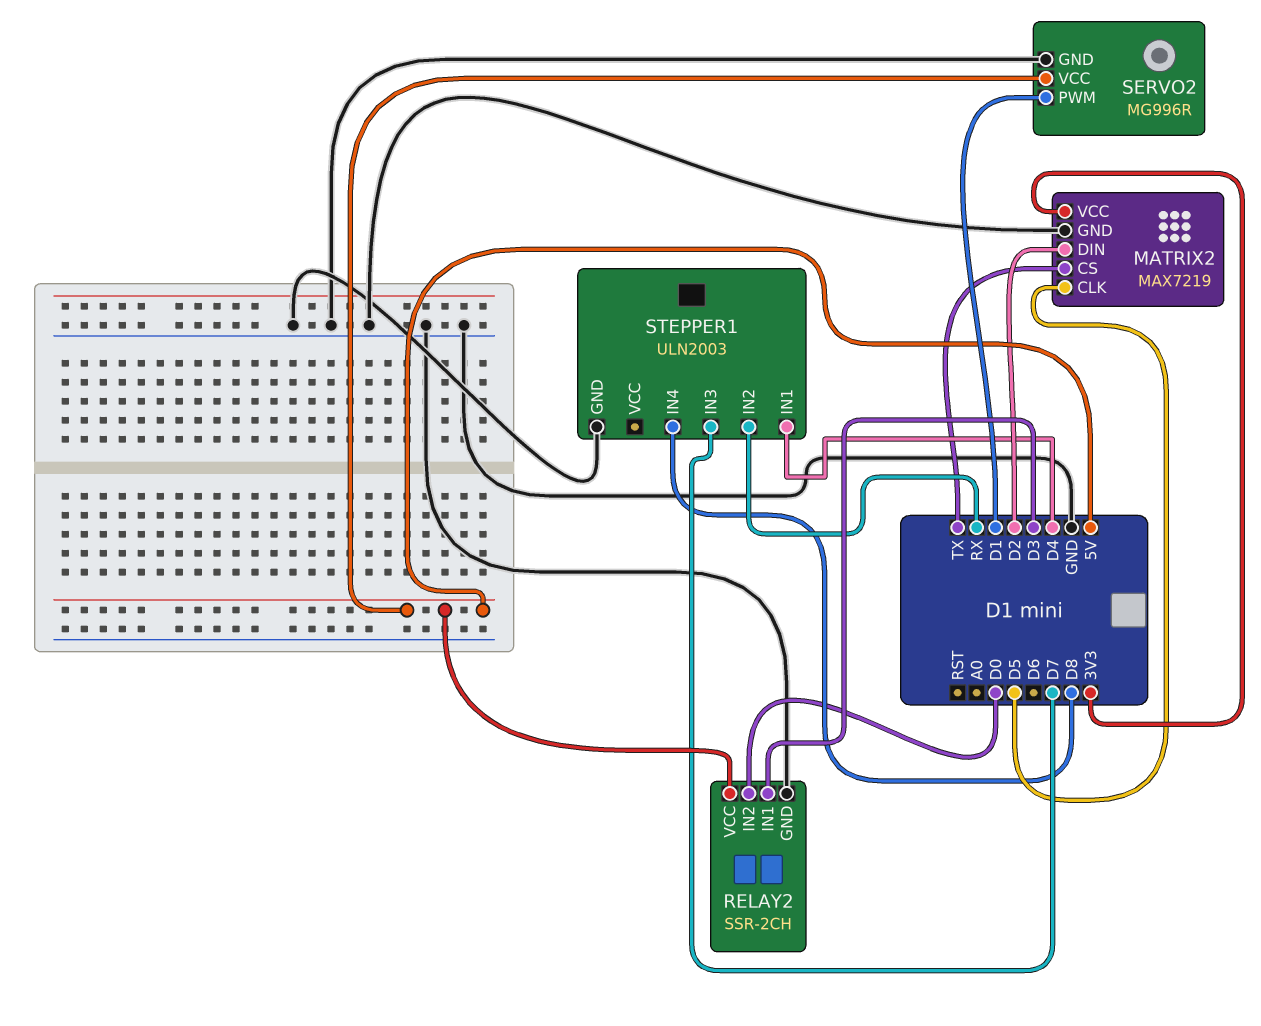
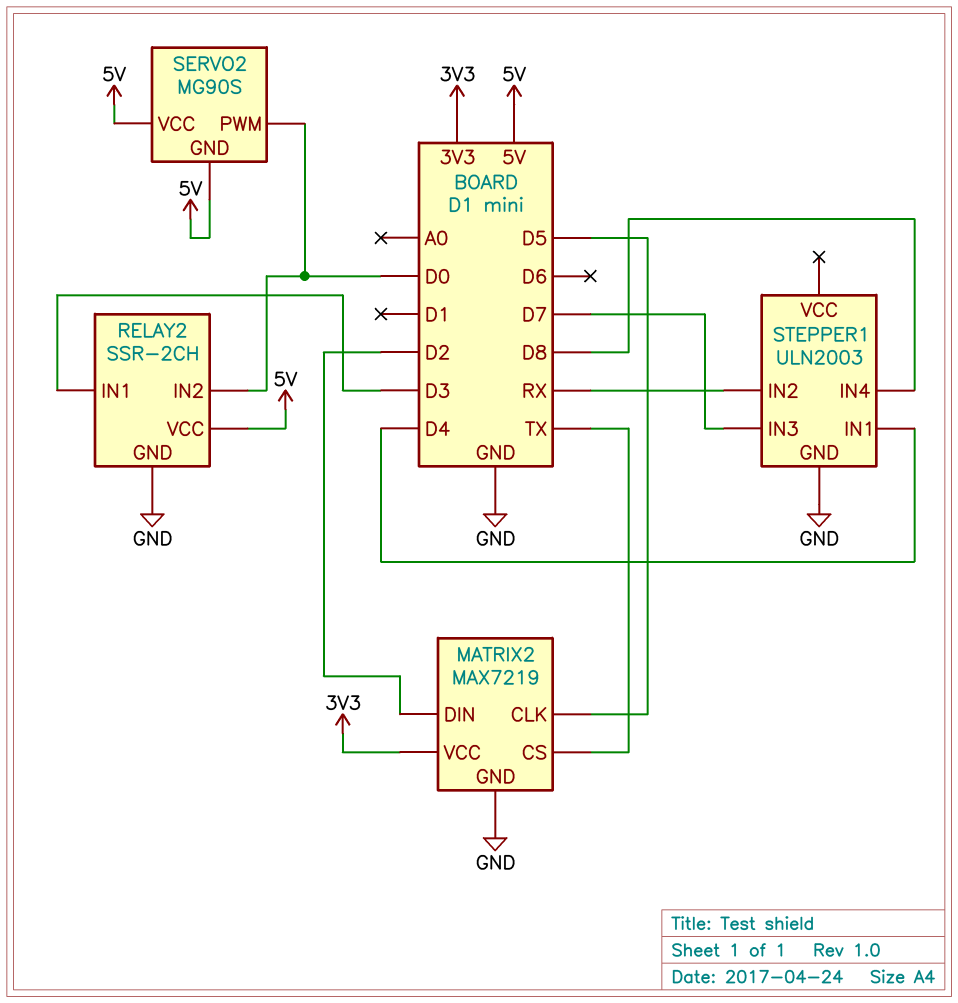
SERVO2: MG996R -> MG90S
SERVO2 pin GND: GND -> 5V
SERVO2 pin PWM: D1 -> D0

